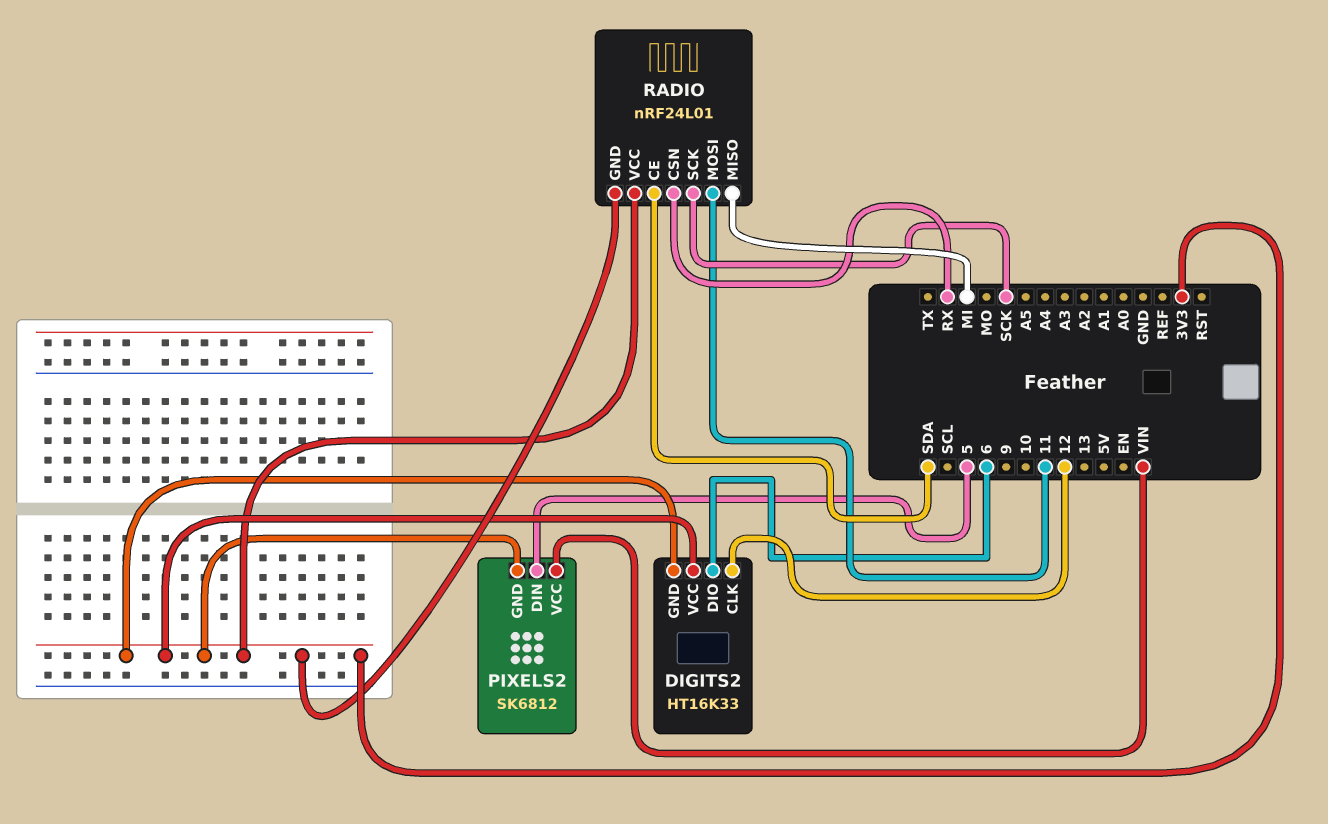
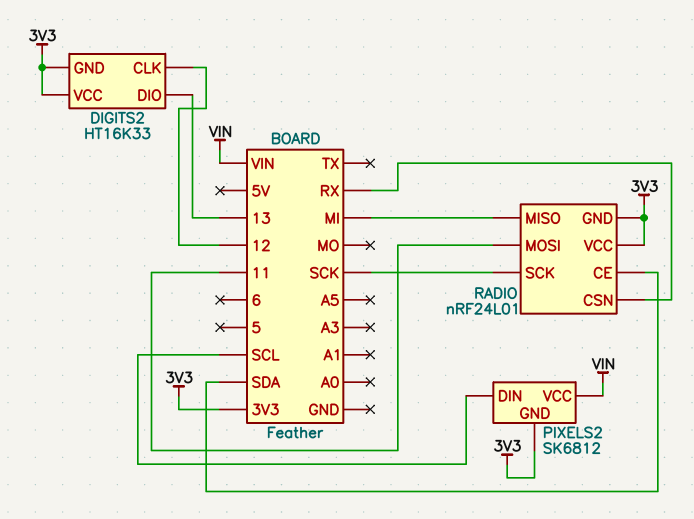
DIGITS2 pin DIO: 6 -> 13
PIXELS2 pin DIN: 5 -> SCL

